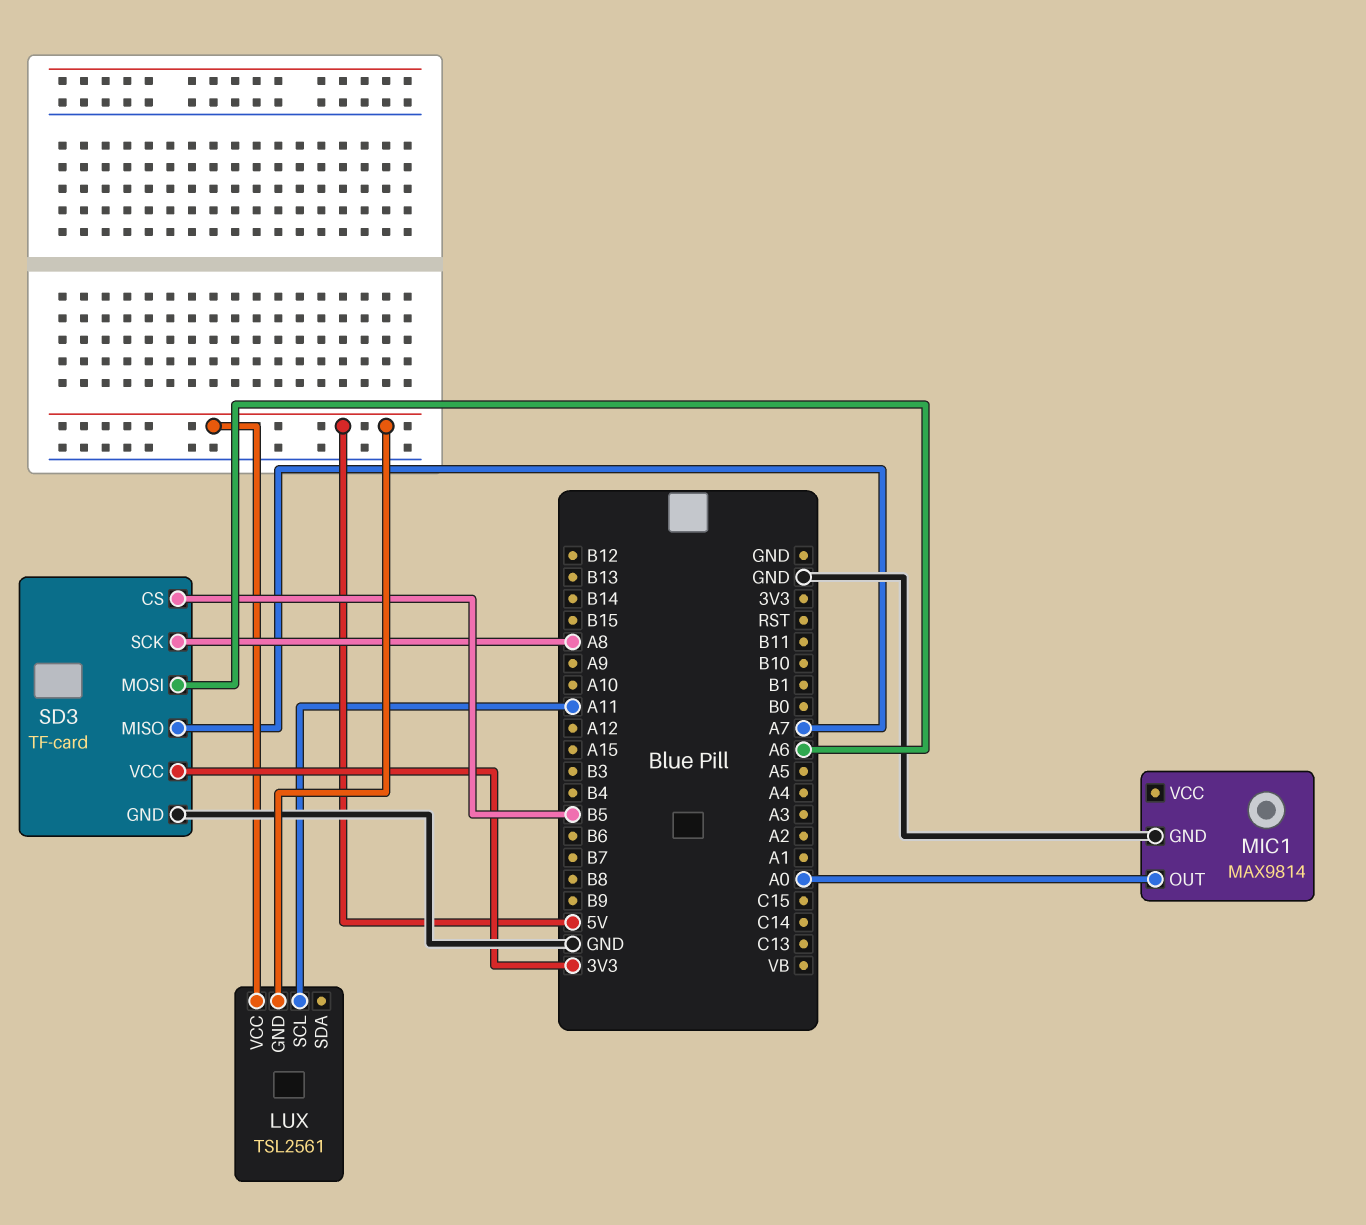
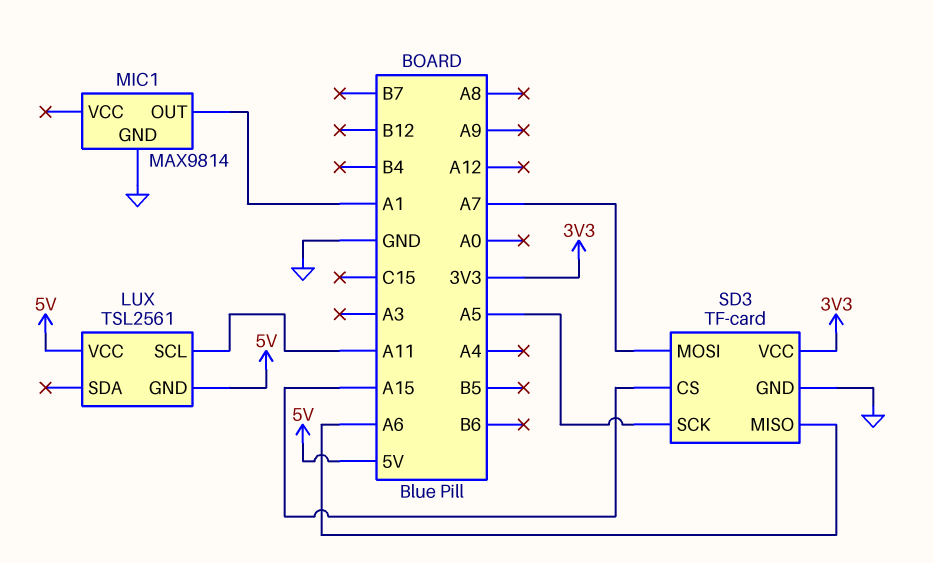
MIC1 pin OUT: A0 -> A1
SD3 pin CS: B5 -> A15
SD3 pin MISO: A7 -> A6
SD3 pin MOSI: A6 -> A7
SD3 pin SCK: A8 -> A5

